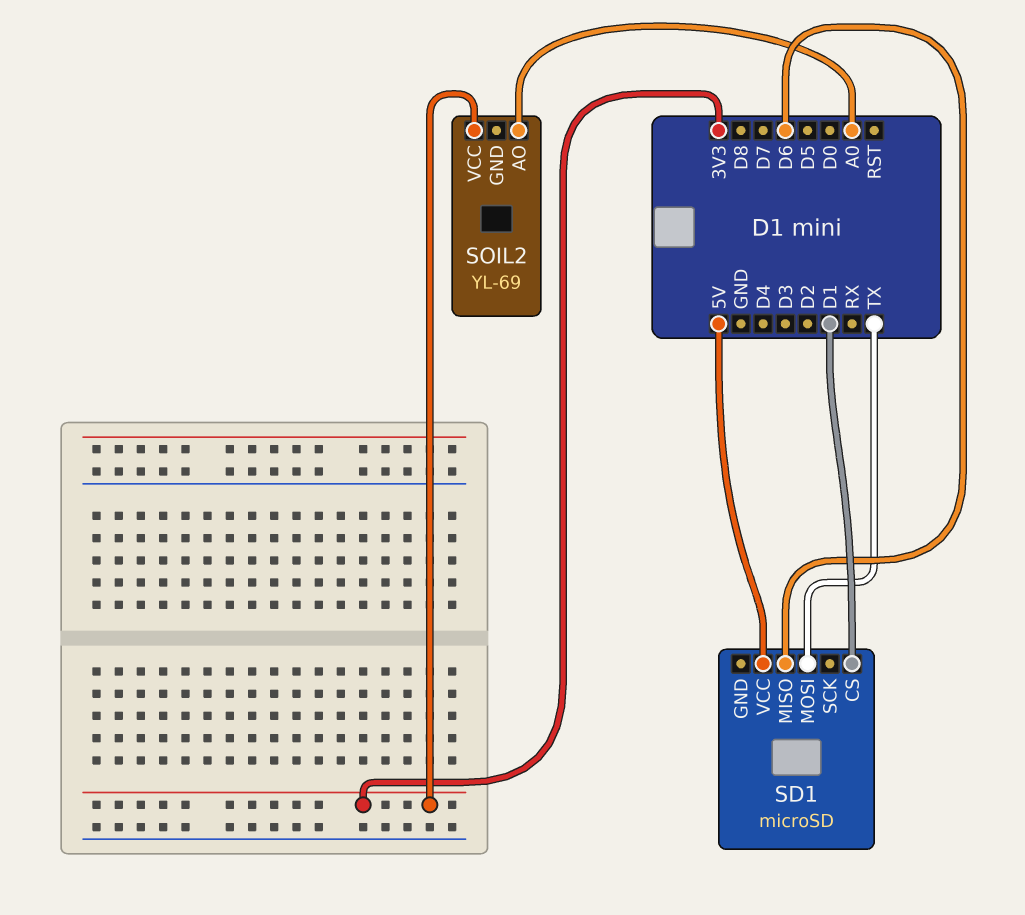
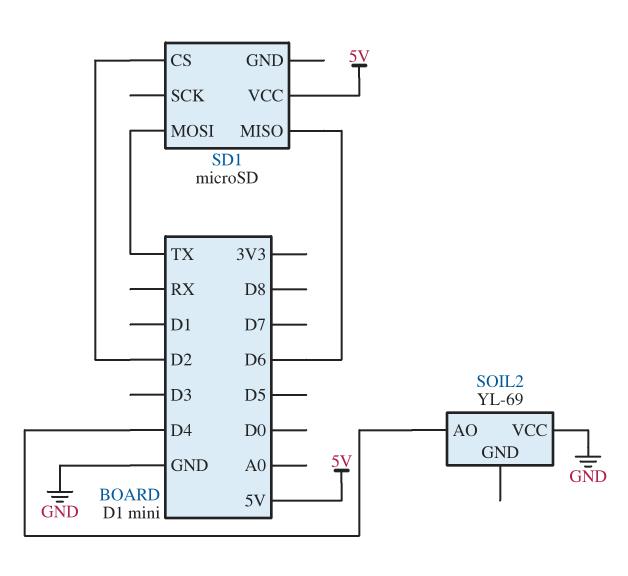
SD1 pin CS: D1 -> D2
SOIL2 pin AO: A0 -> D4
SOIL2 pin VCC: 3V3 -> GND

